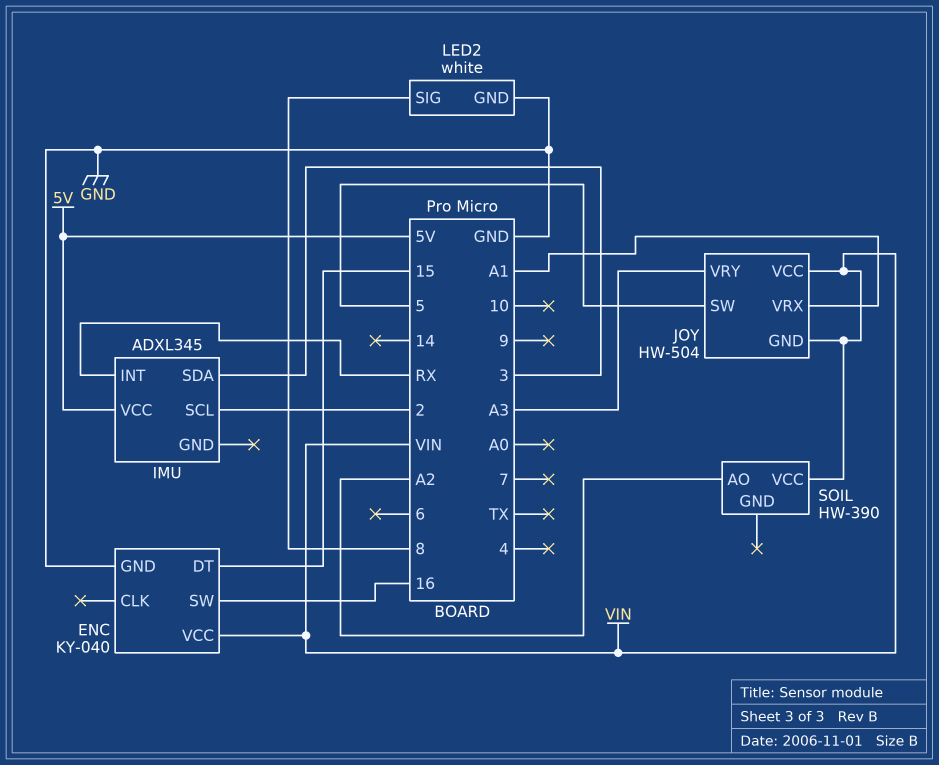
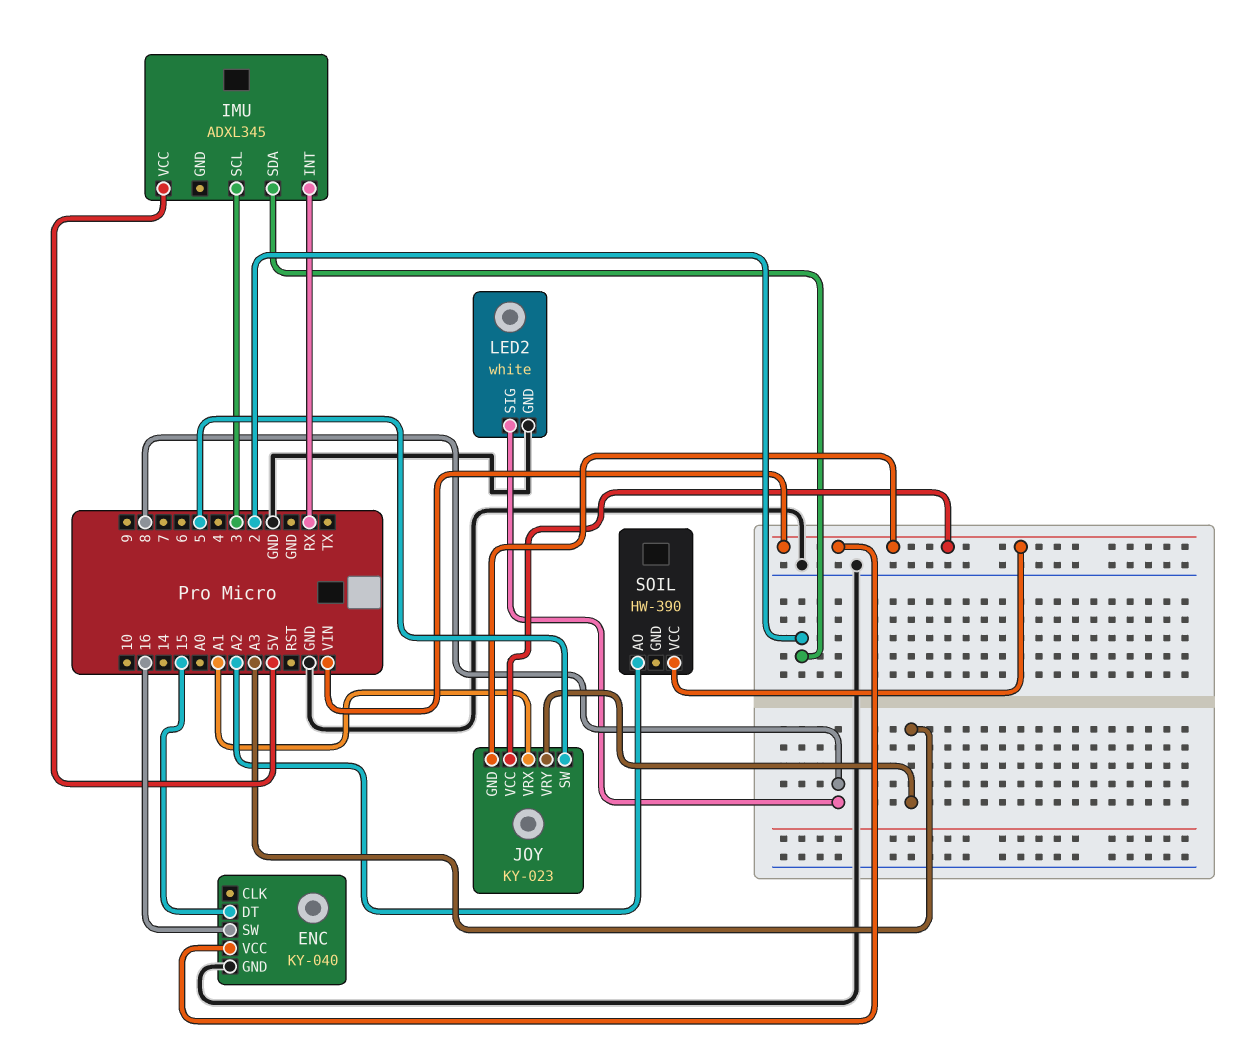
IMU pin SCL: 2 -> 3
IMU pin SDA: 3 -> 2
JOY: HW-504 -> KY-023

